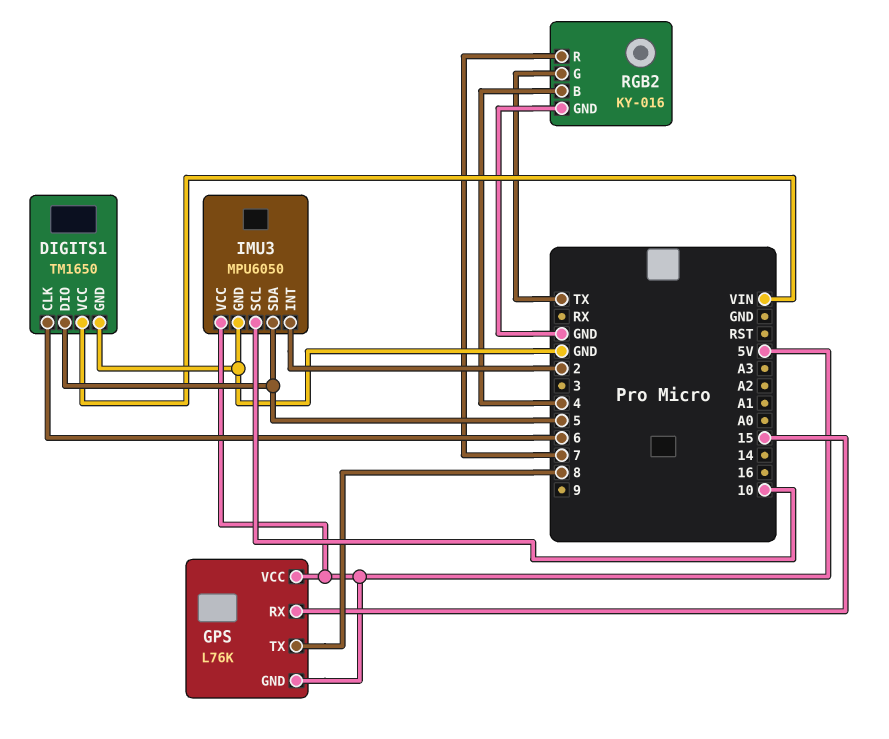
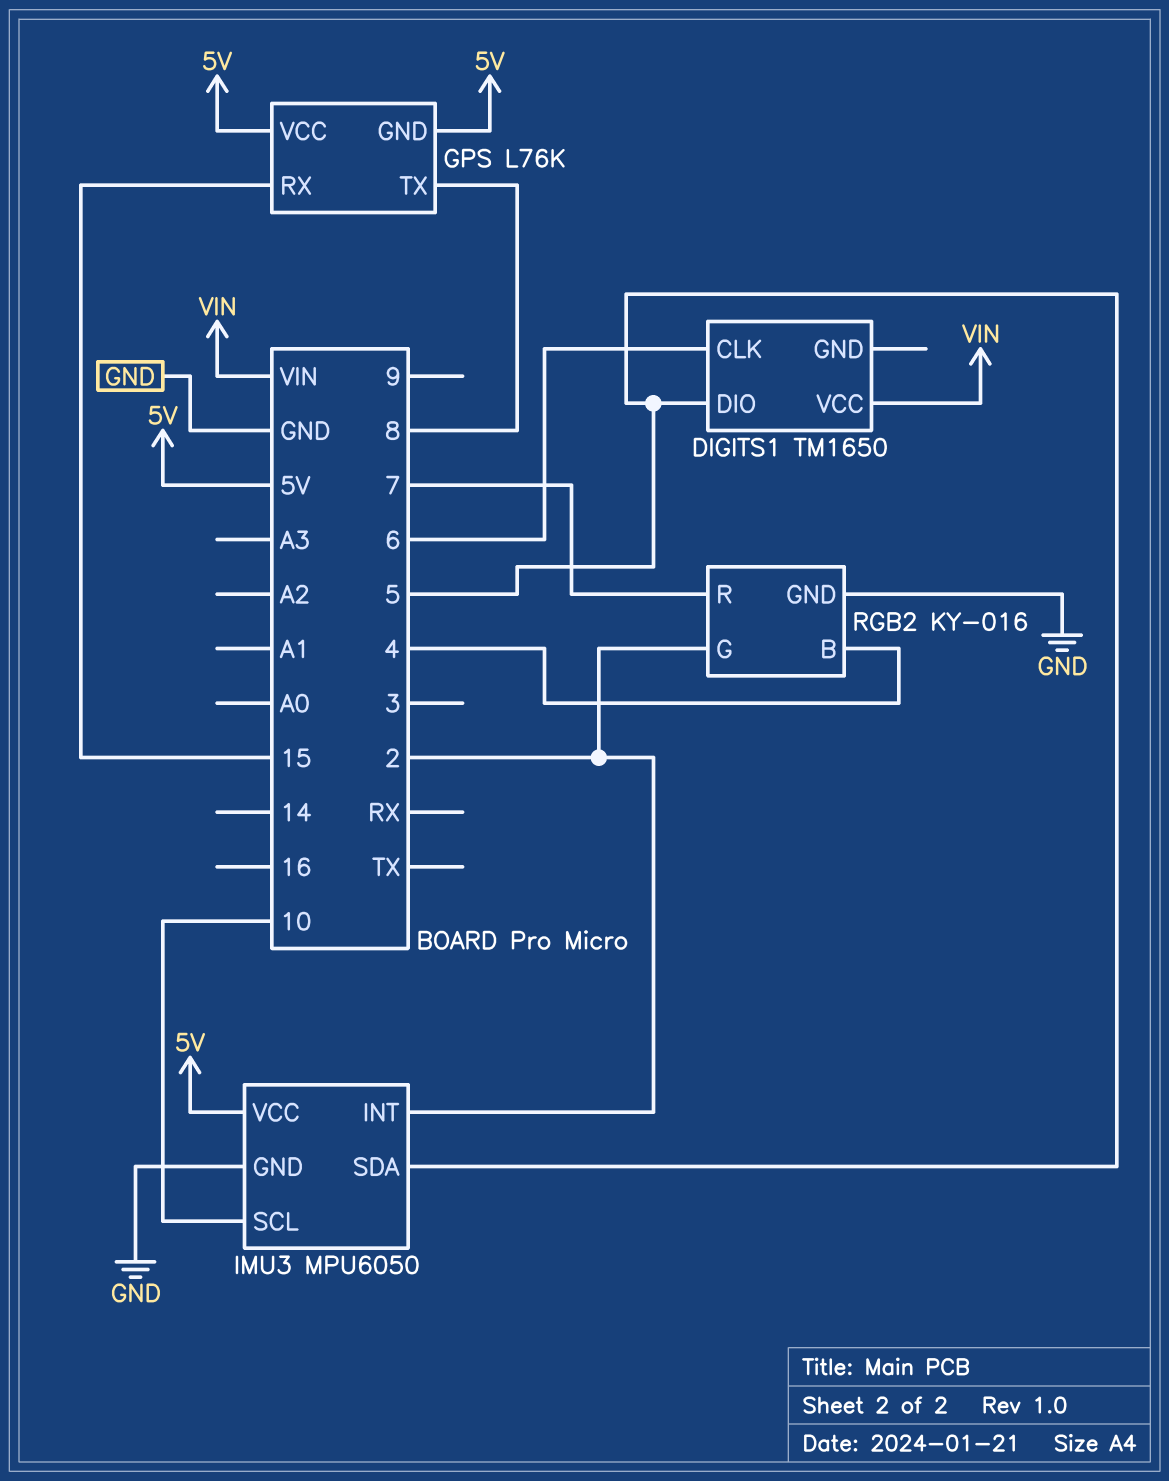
DIGITS1 pin GND: GND -> none
RGB2 pin G: TX -> 2

